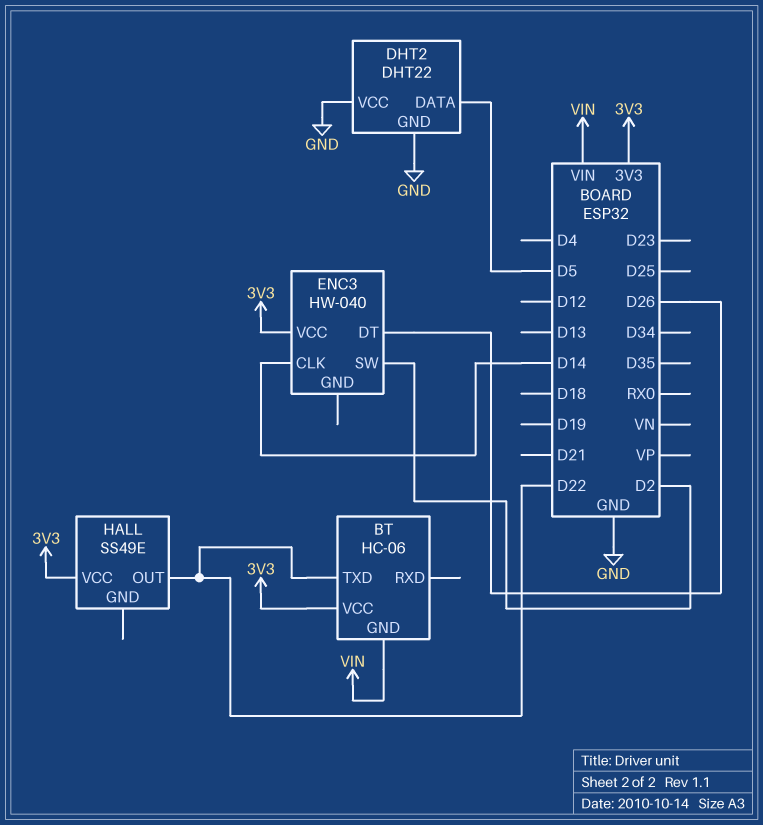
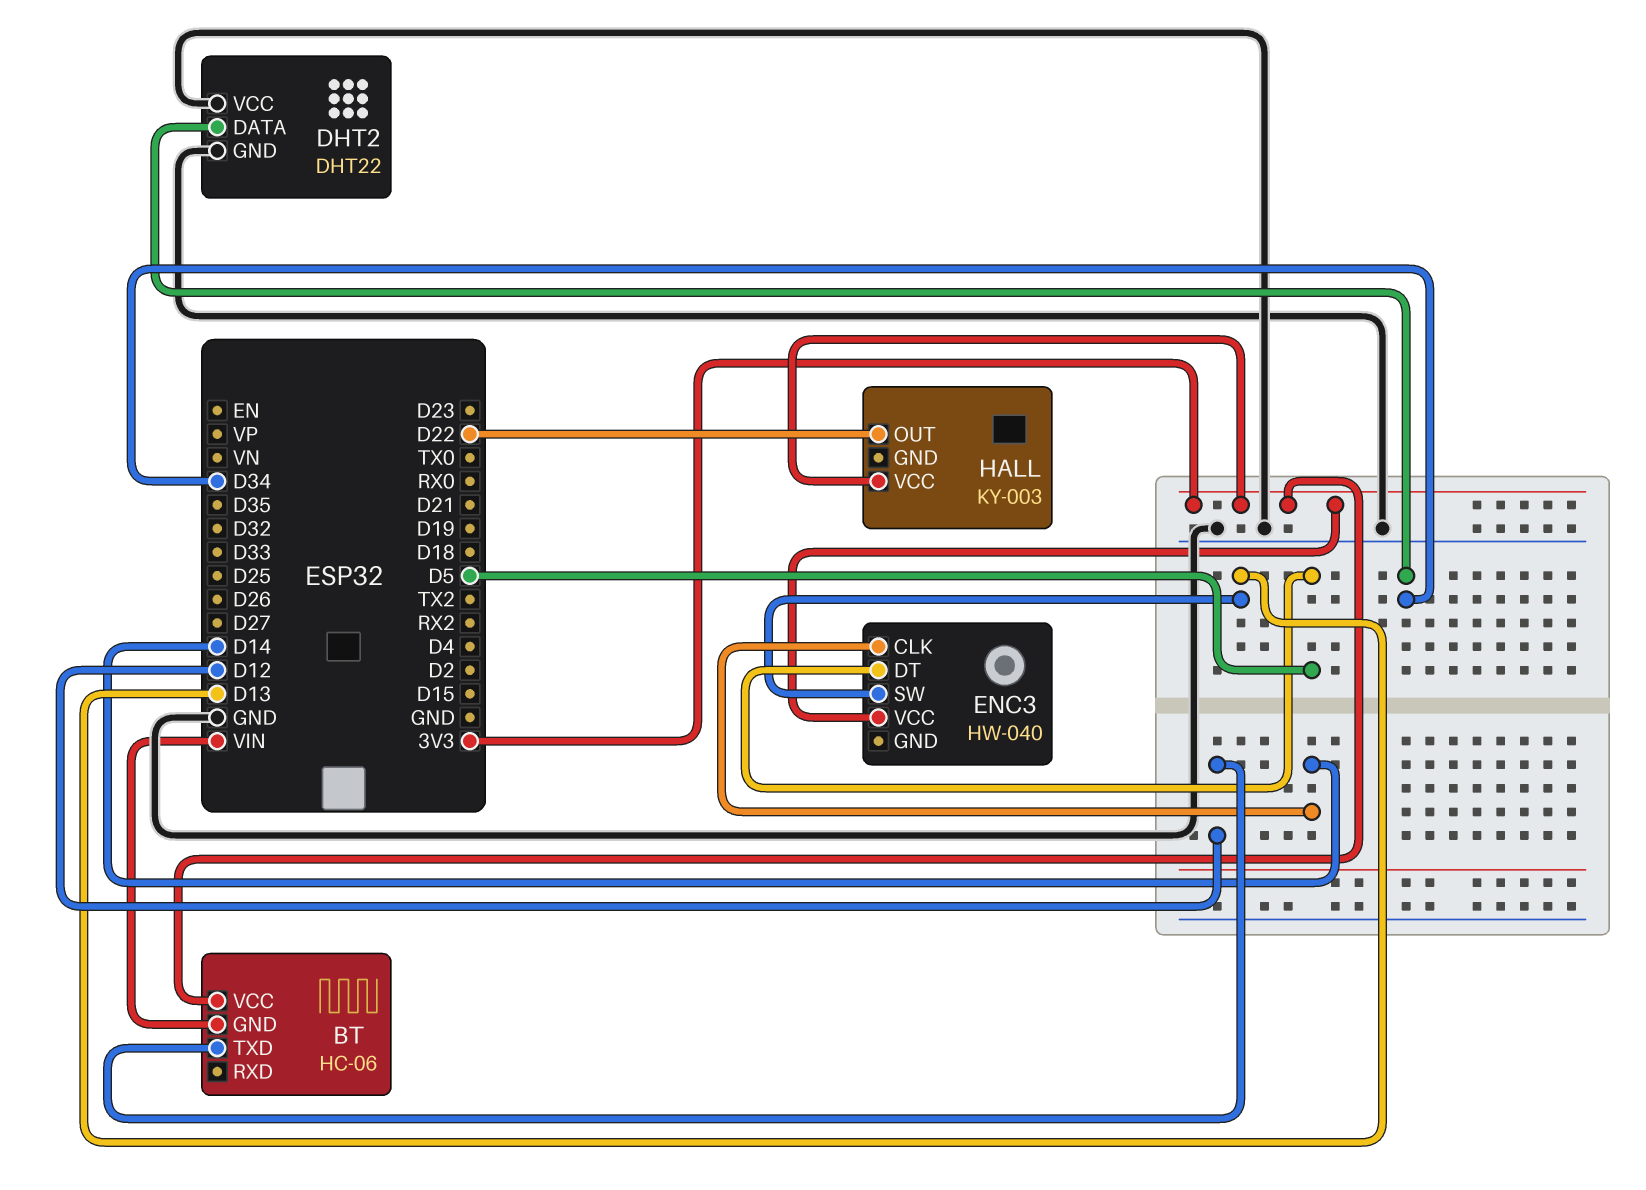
BT pin TXD: D22 -> D12
DHT2 pin DATA: D5 -> D34
ENC3 pin DT: D26 -> D5
ENC3 pin SW: D2 -> D13
HALL: SS49E -> KY-003

